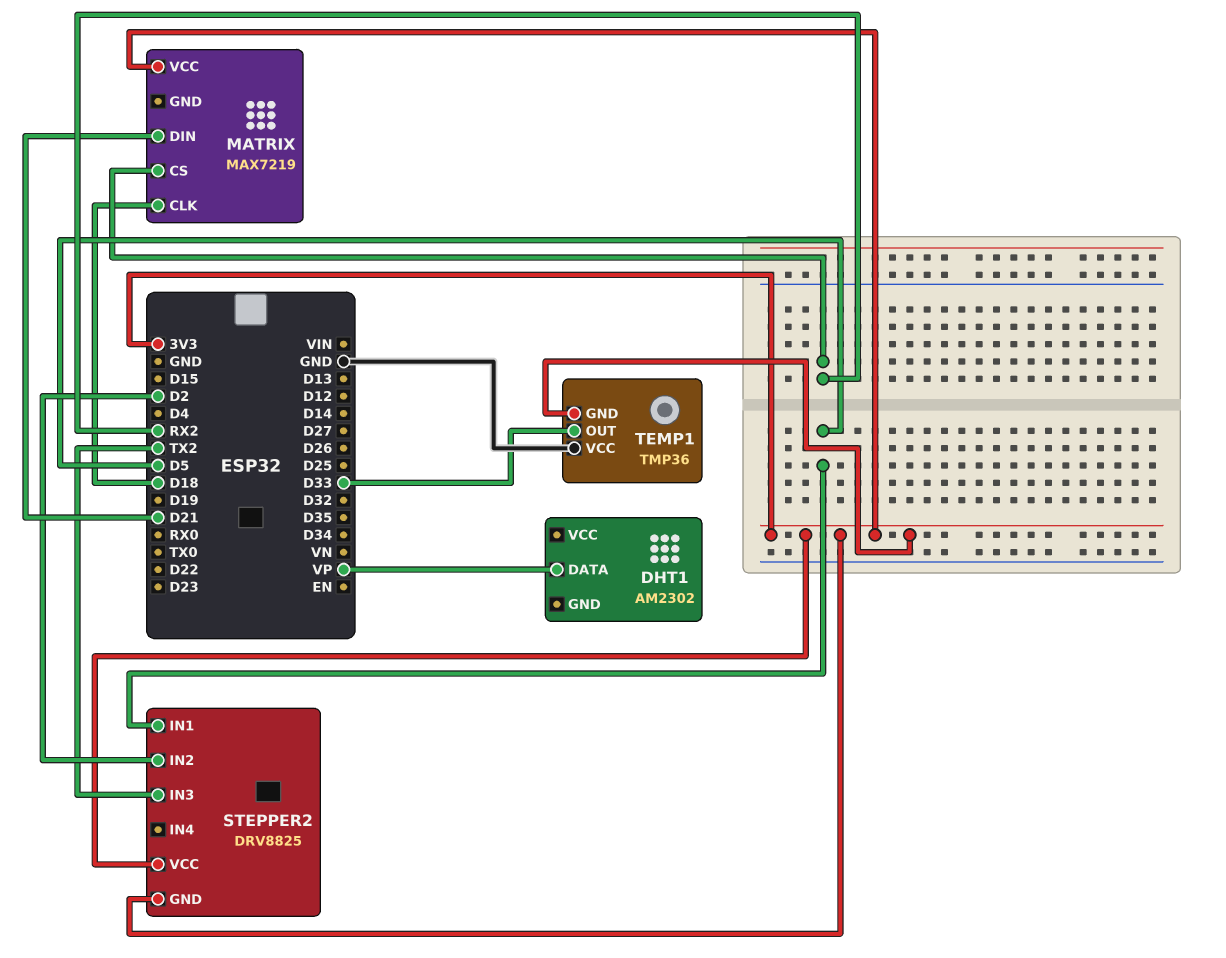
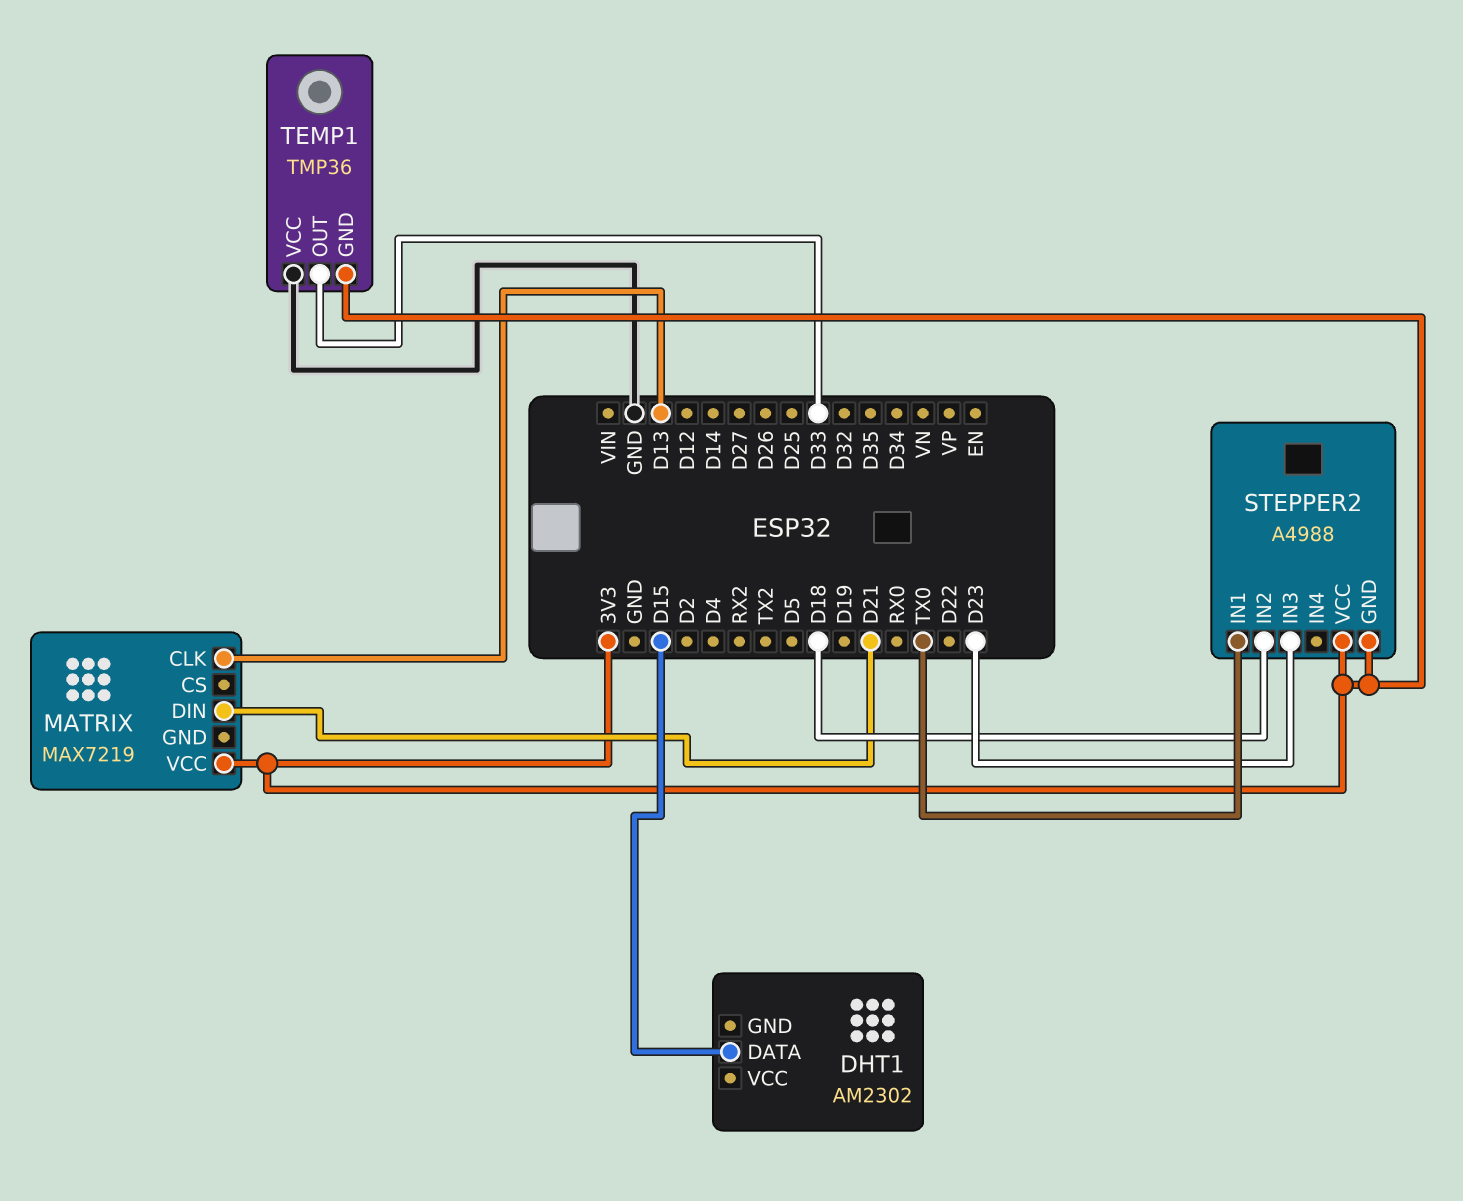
DHT1 pin DATA: VP -> D15
MATRIX pin CLK: D18 -> D13
MATRIX pin CS: RX2 -> none
STEPPER2: DRV8825 -> A4988
STEPPER2 pin IN1: D5 -> TX0
STEPPER2 pin IN2: D2 -> D18
STEPPER2 pin IN3: TX2 -> D23

